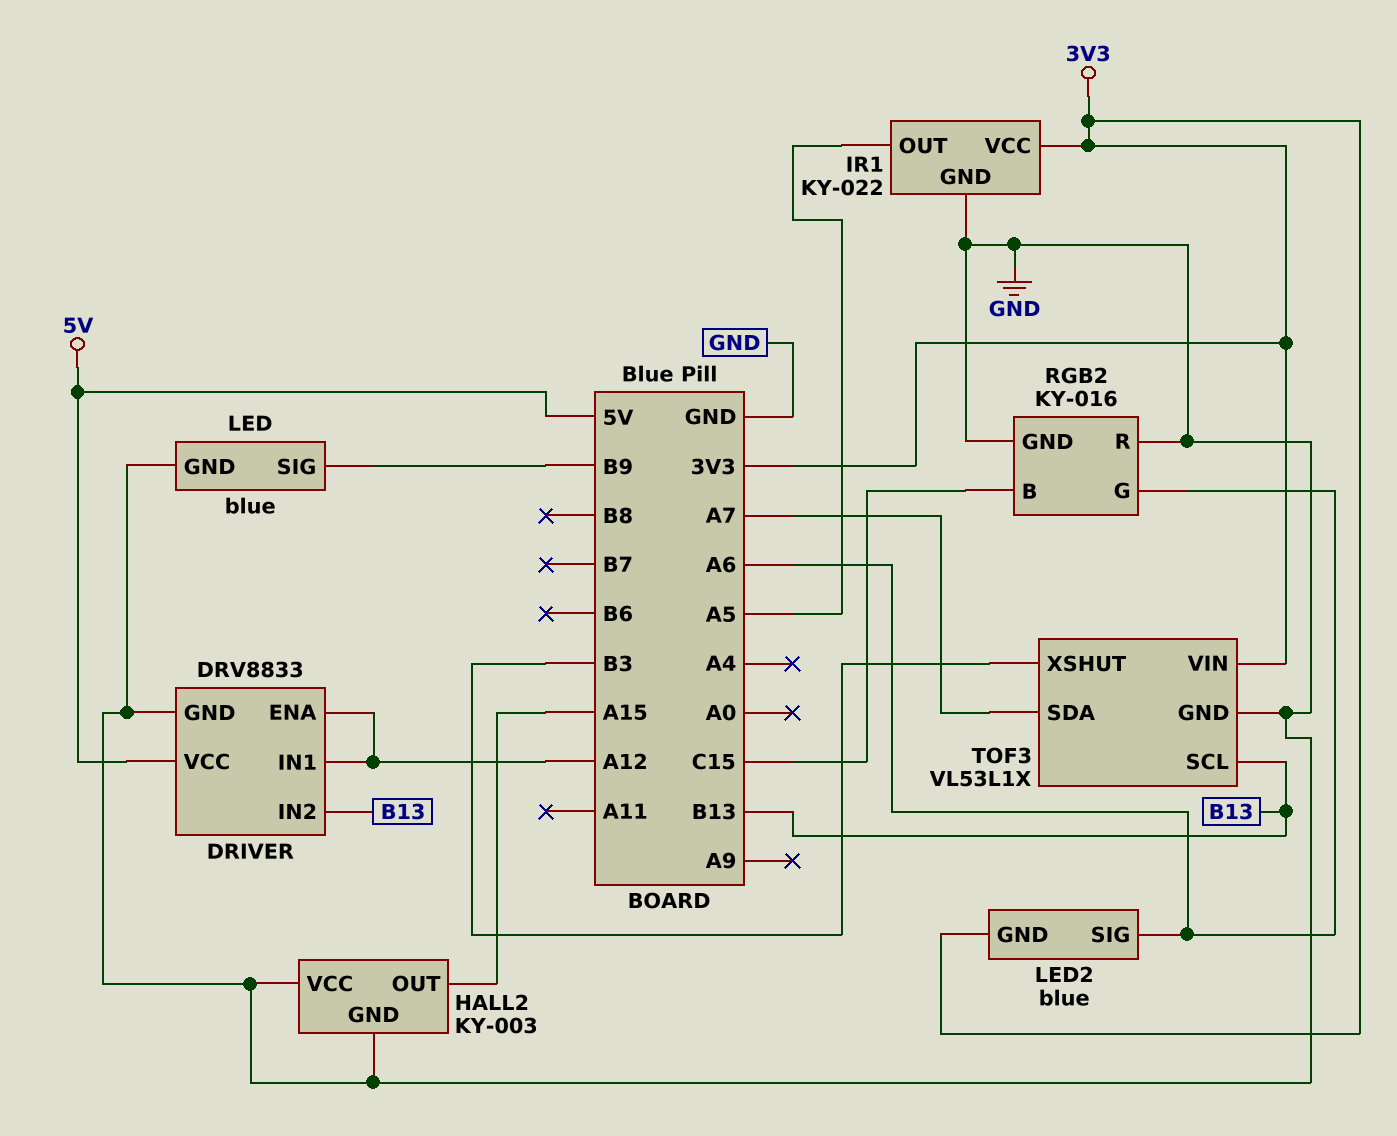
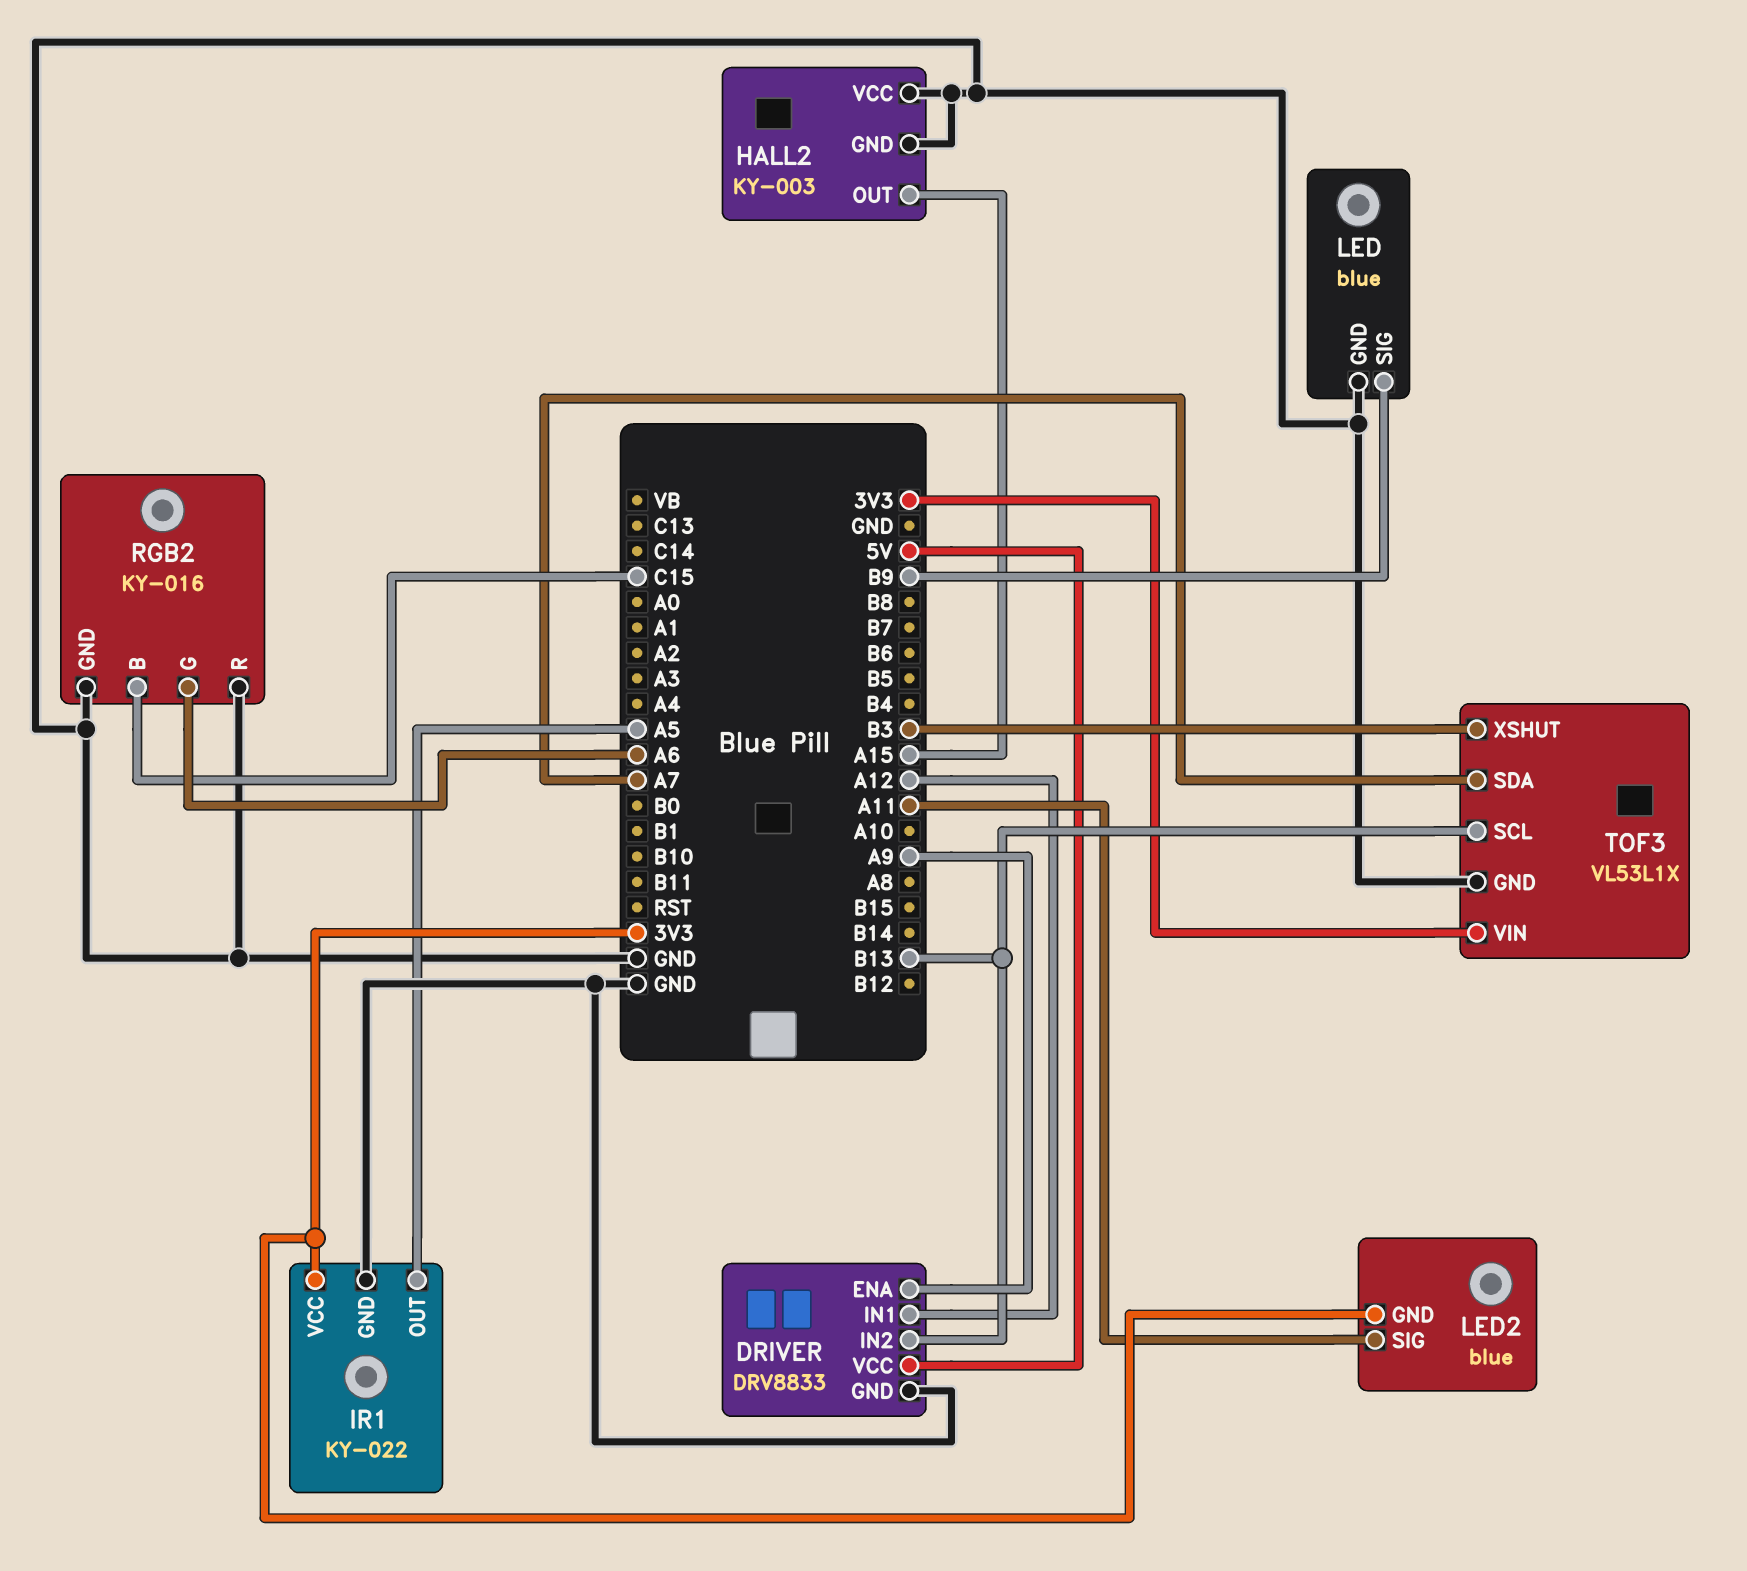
DRIVER pin ENA: A12 -> A9
LED2 pin SIG: A6 -> A11

